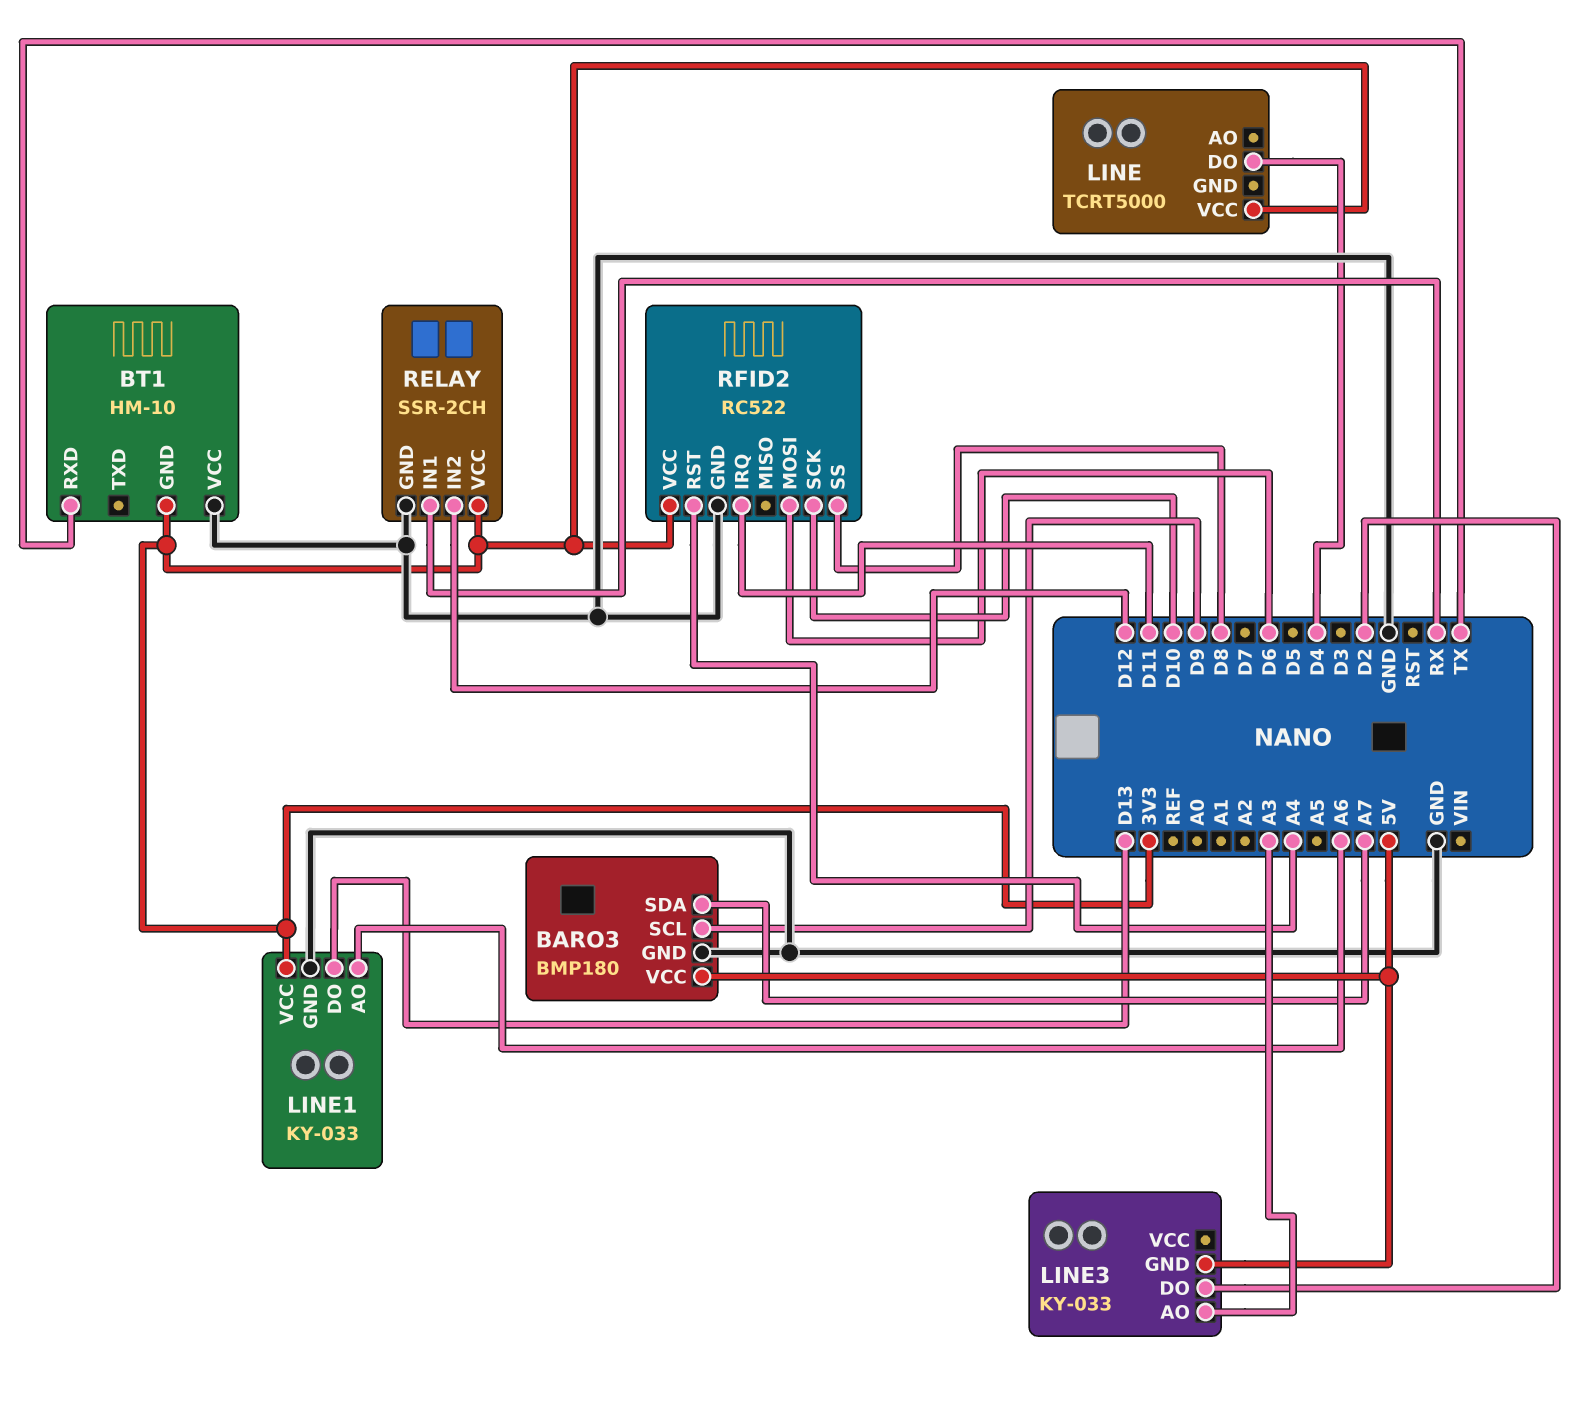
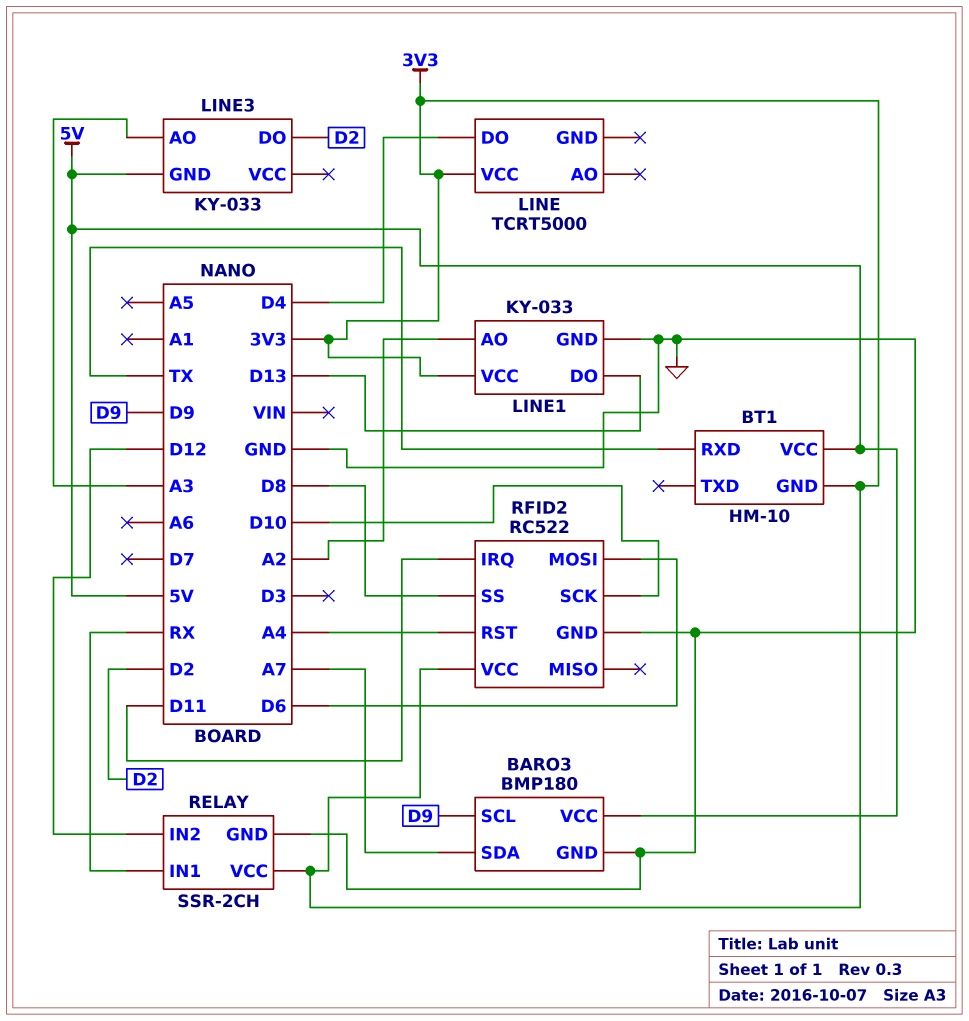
BT1 pin VCC: GND -> 5V
LINE1 pin AO: A6 -> A2

